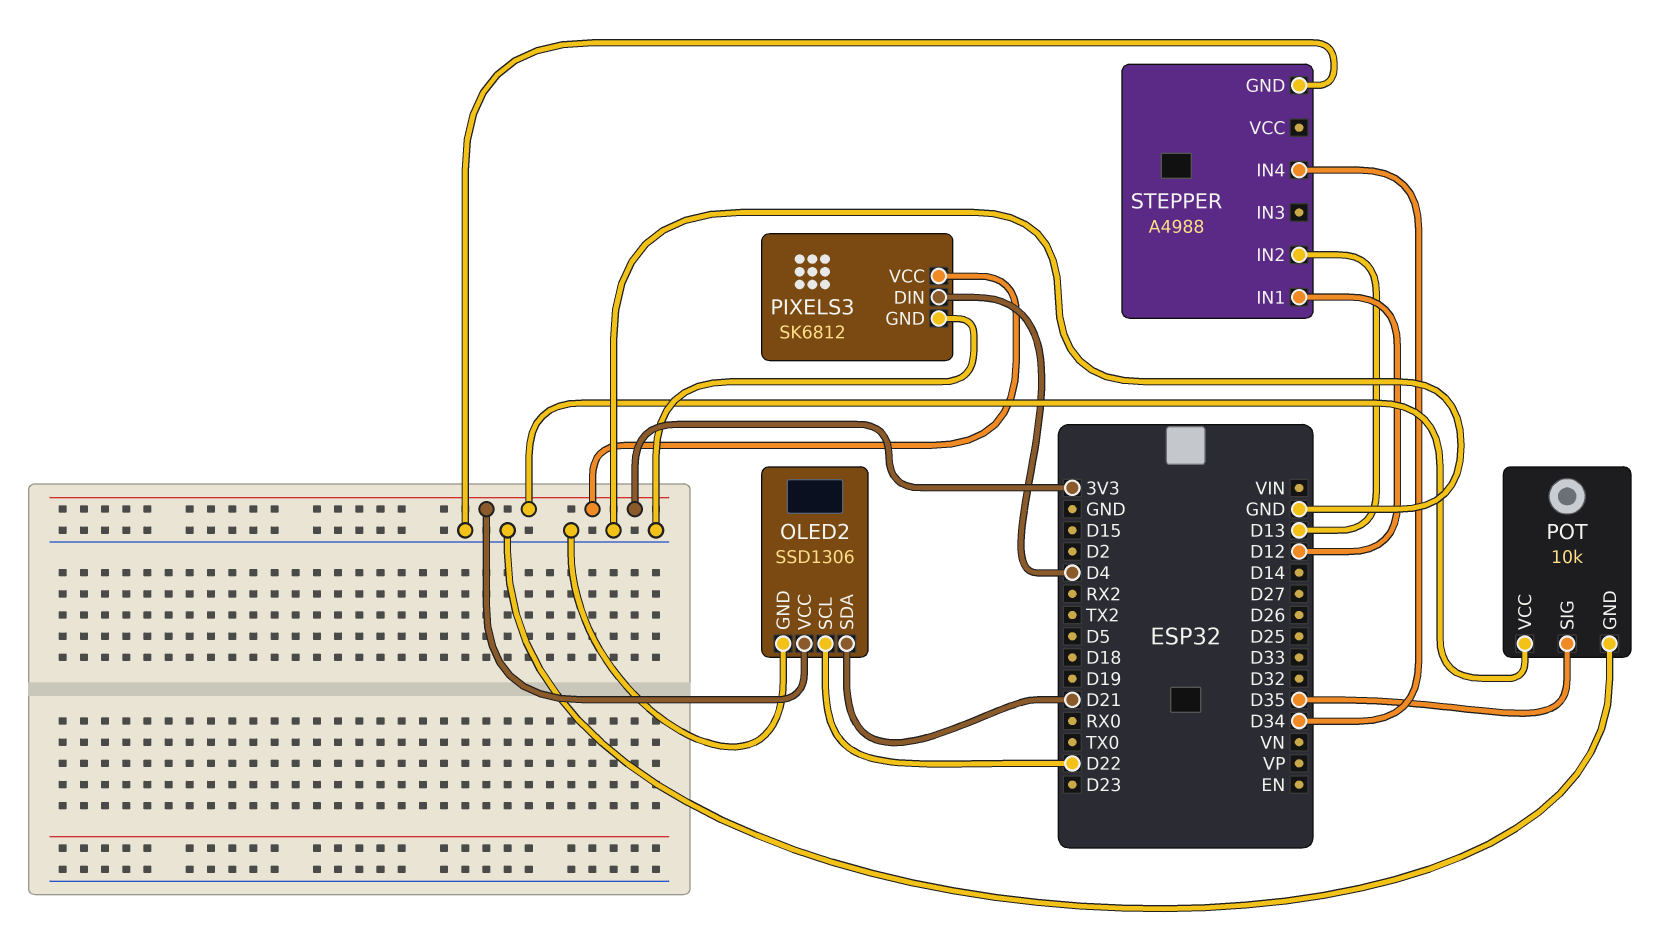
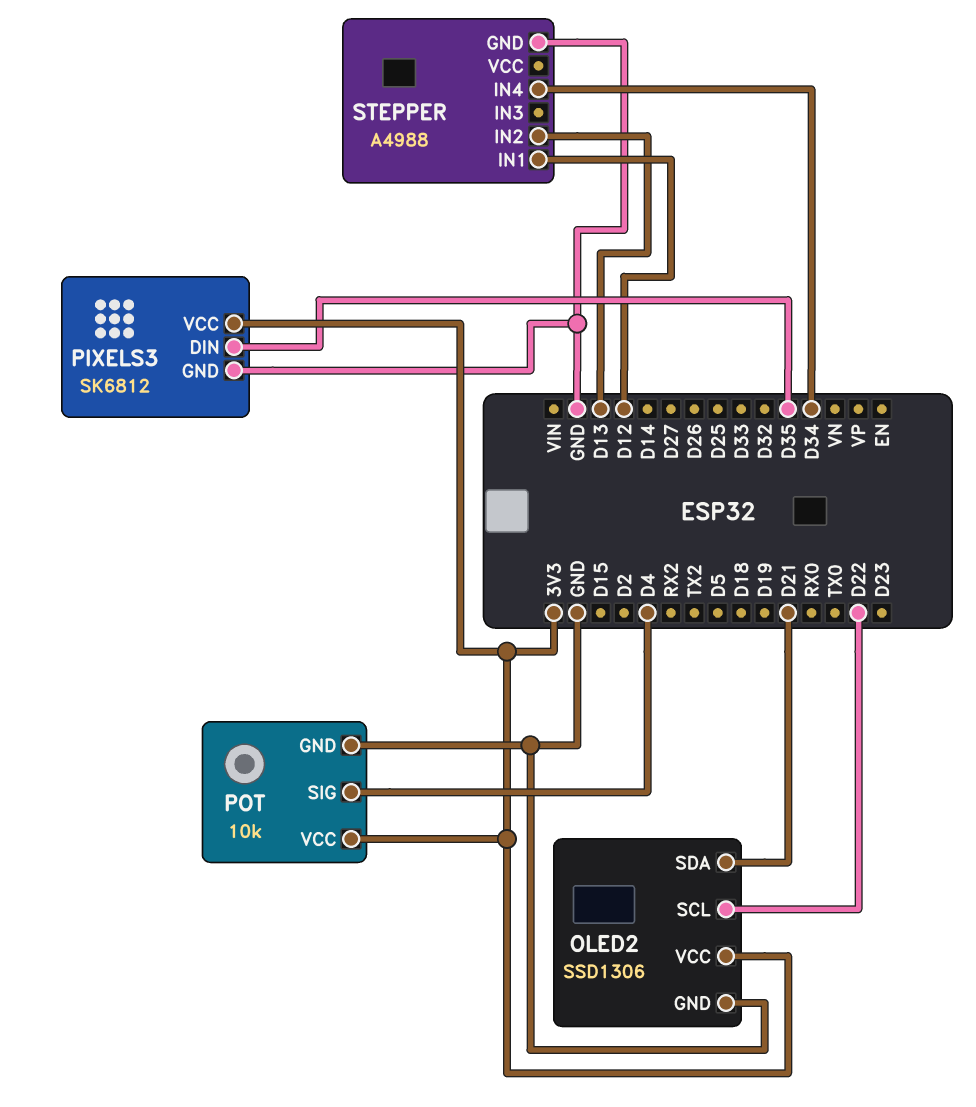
PIXELS3 pin DIN: D4 -> D35
POT pin SIG: D35 -> D4

